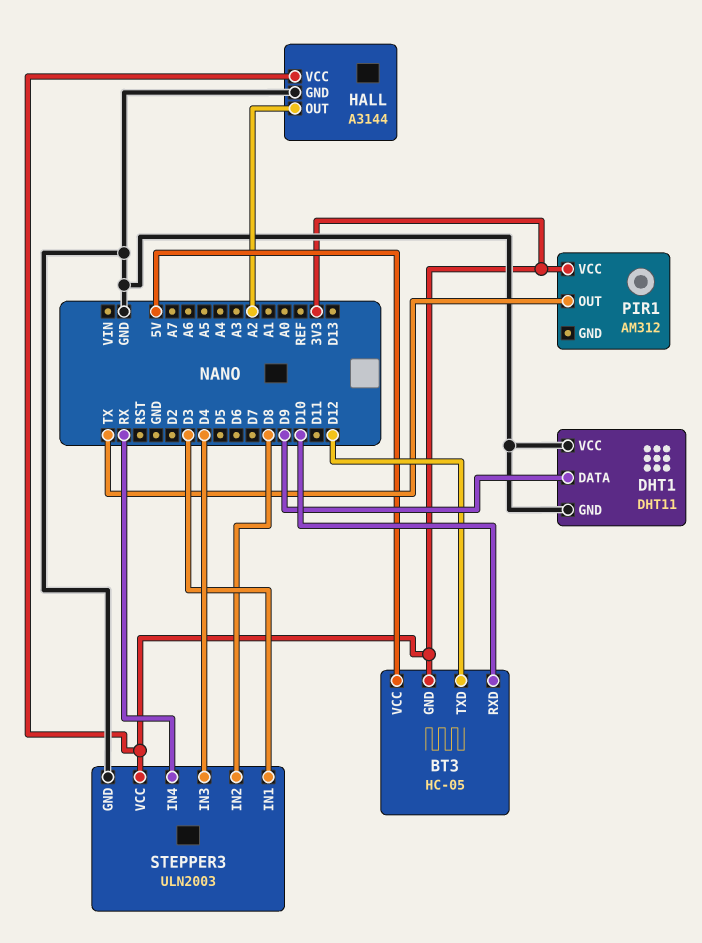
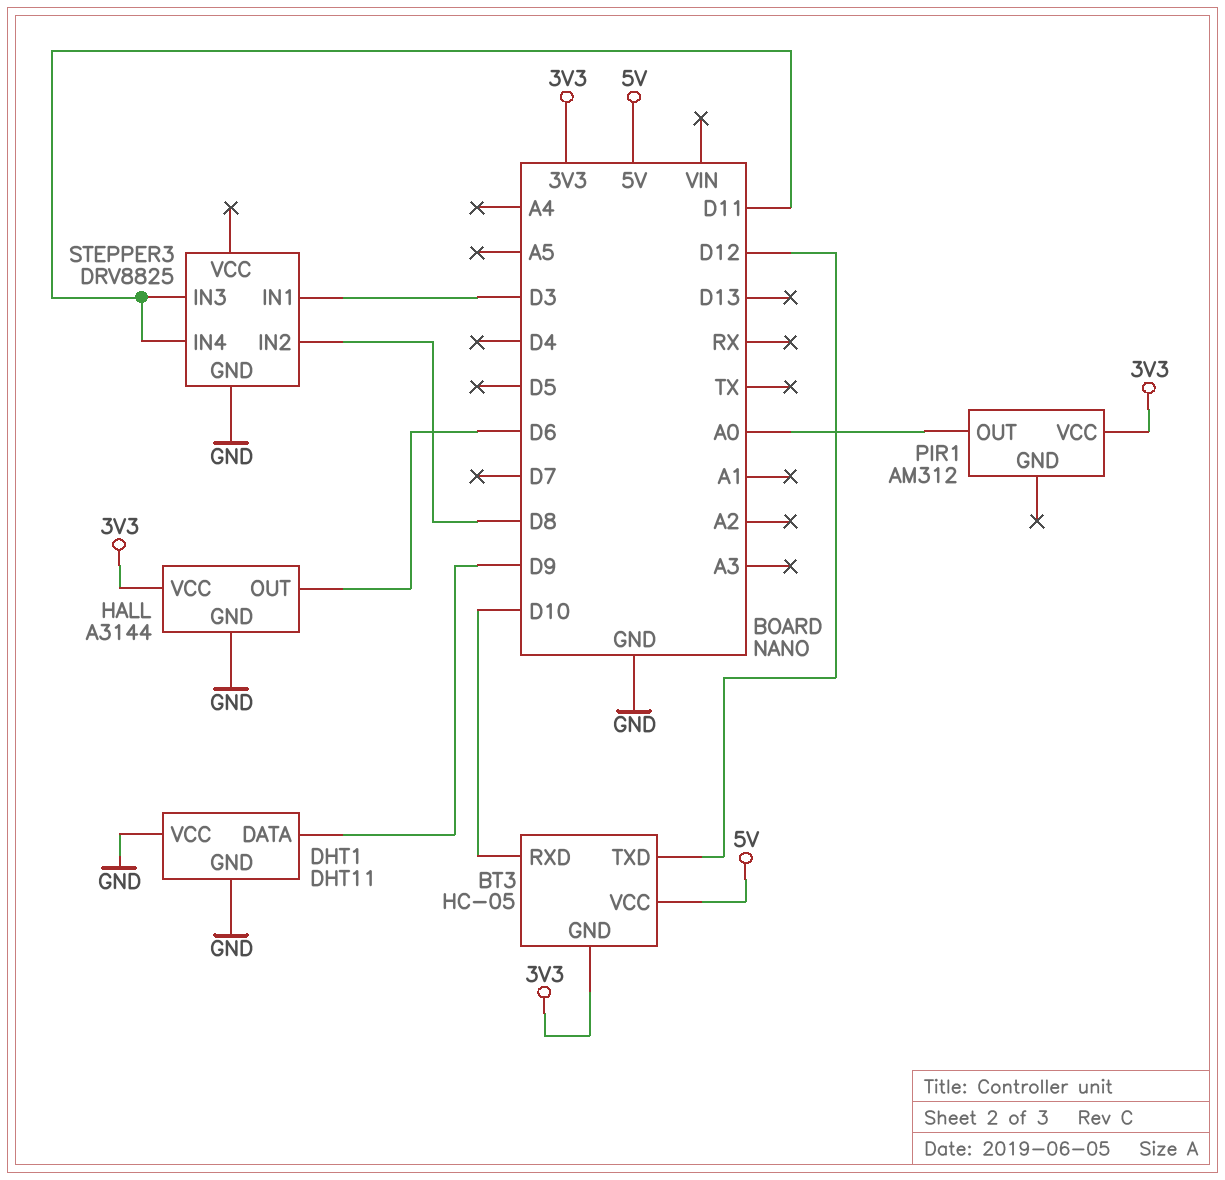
HALL pin OUT: A2 -> D6
PIR1 pin OUT: TX -> A0
STEPPER3: ULN2003 -> DRV8825
STEPPER3 pin IN3: D4 -> D11
STEPPER3 pin IN4: RX -> D11
STEPPER3 pin VCC: 3V3 -> none

